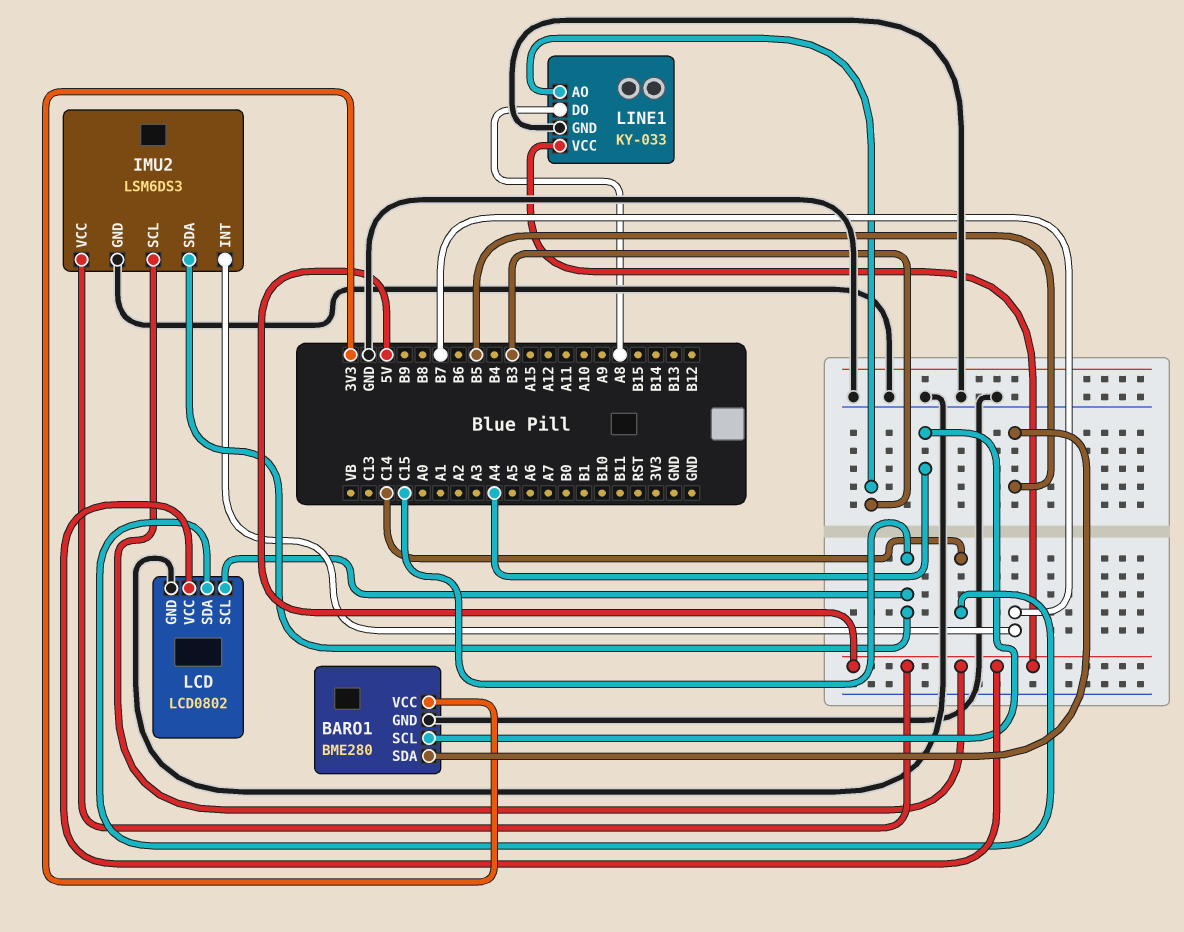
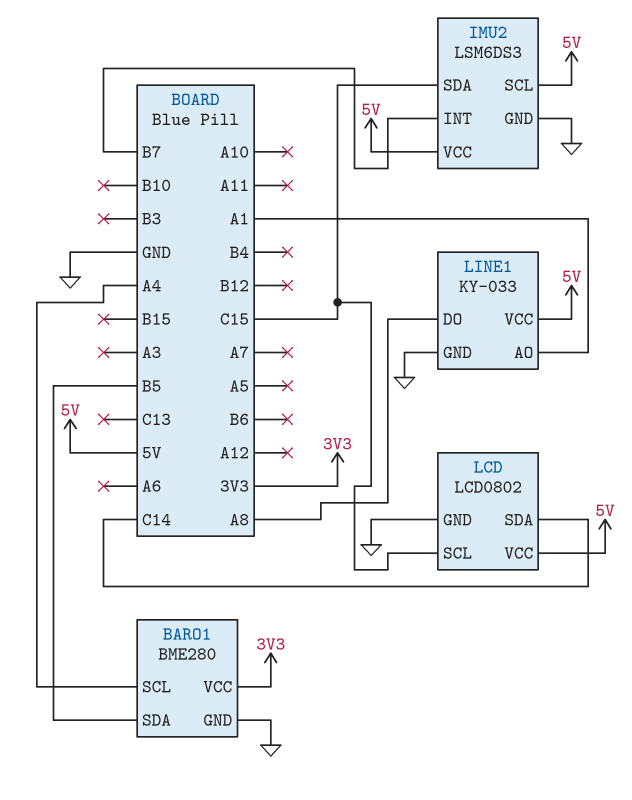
LINE1 pin AO: B3 -> A1

